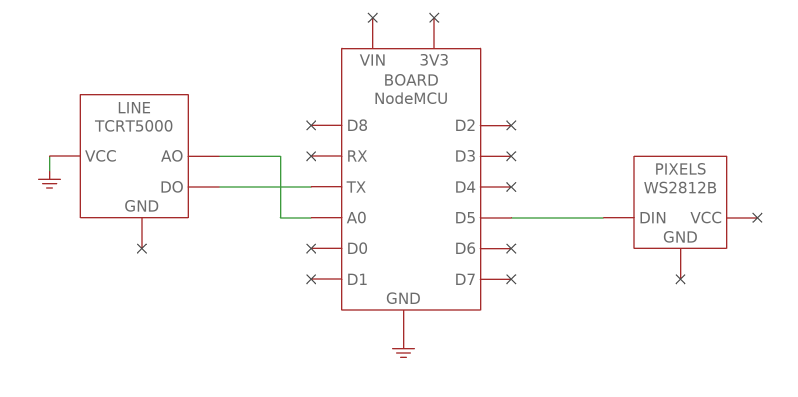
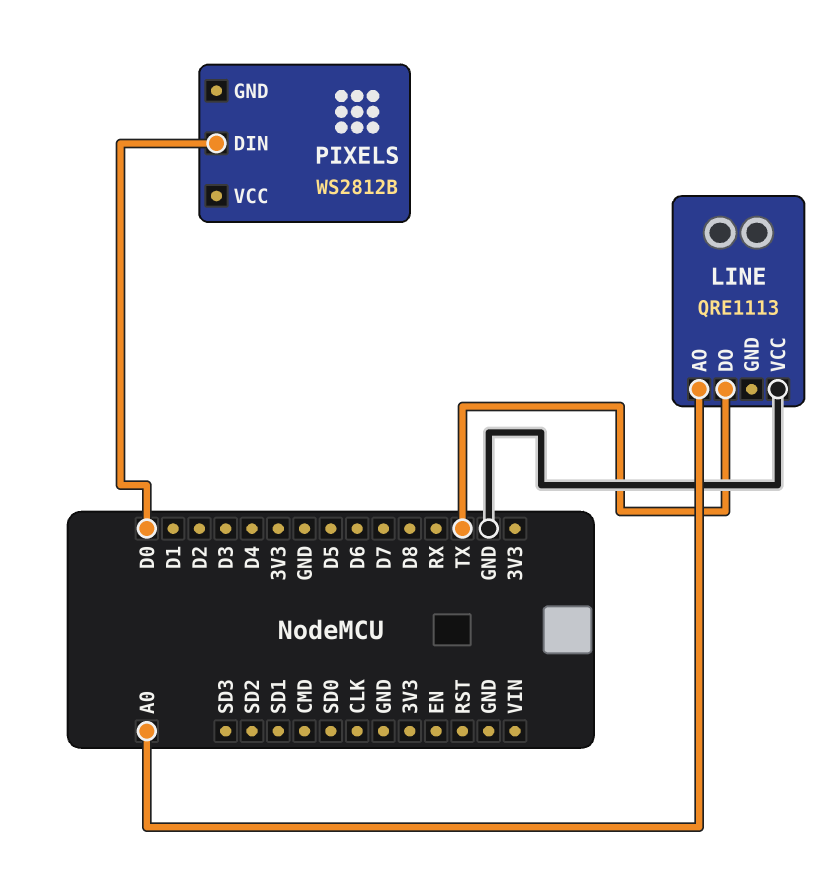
LINE: TCRT5000 -> QRE1113
PIXELS pin DIN: D5 -> D0

